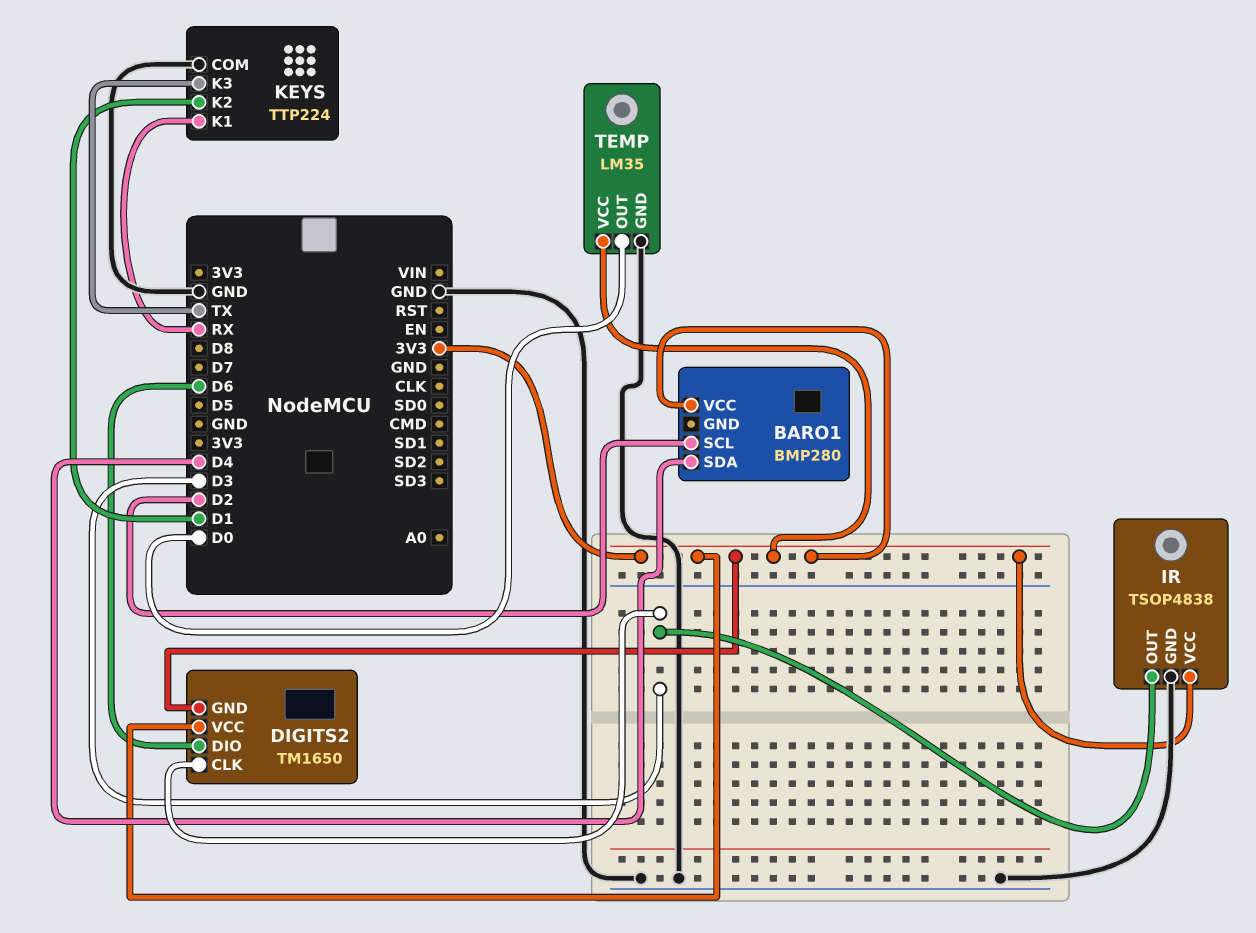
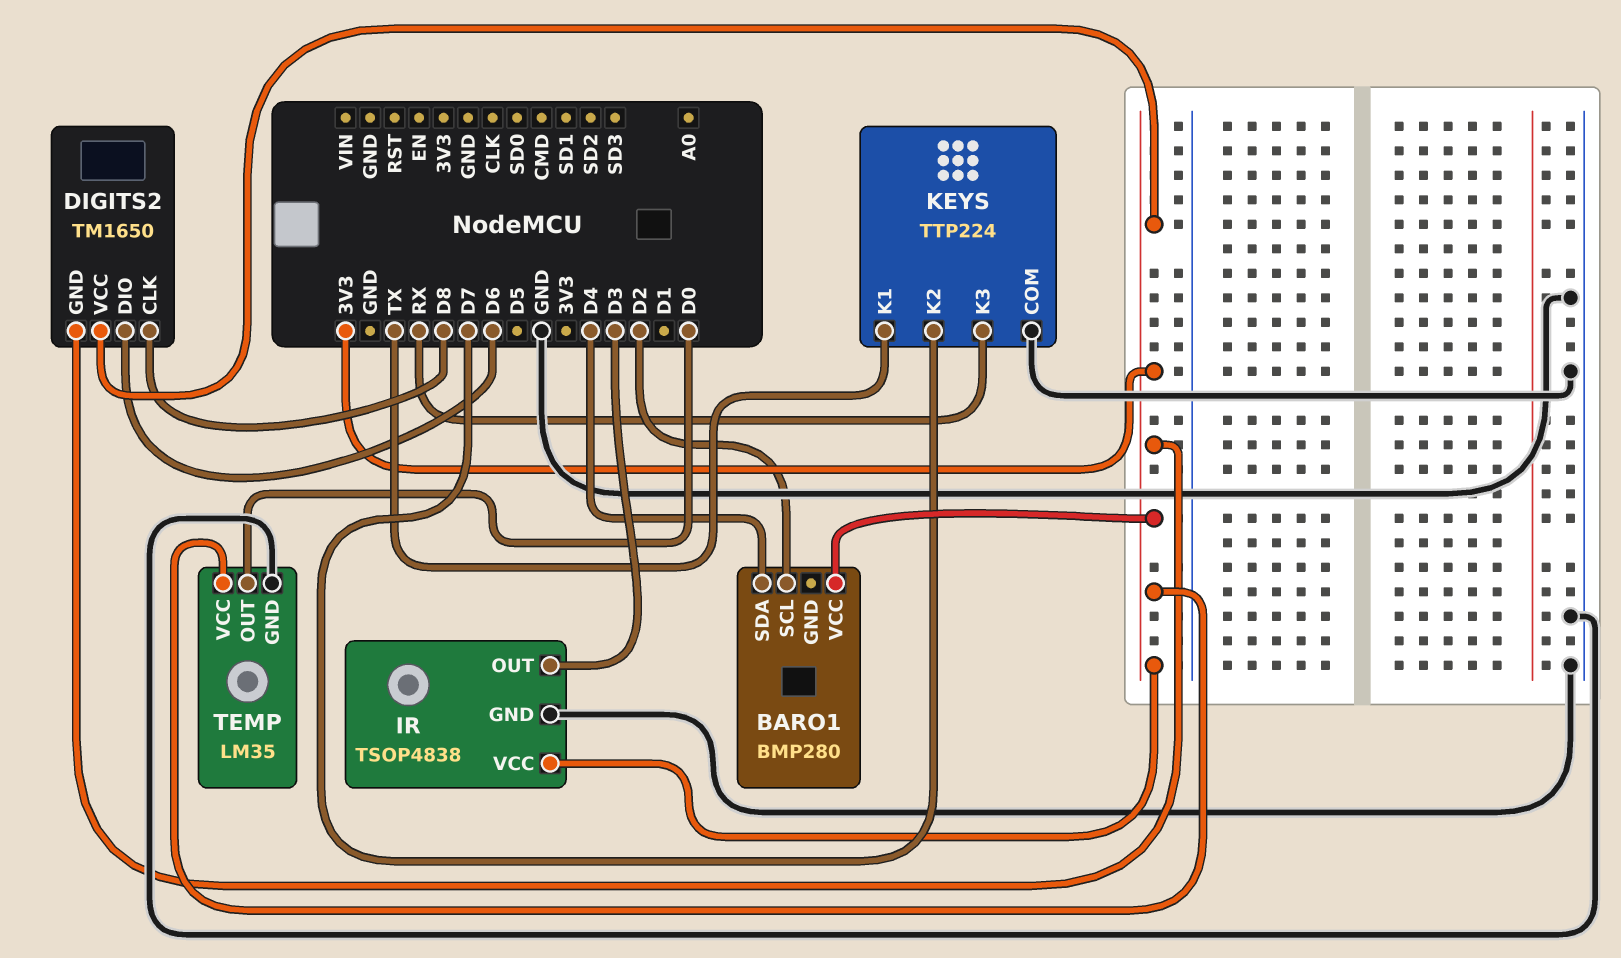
DIGITS2 pin CLK: D3 -> D8
KEYS pin K1: RX -> TX
KEYS pin K2: D1 -> D7
KEYS pin K3: TX -> RX

